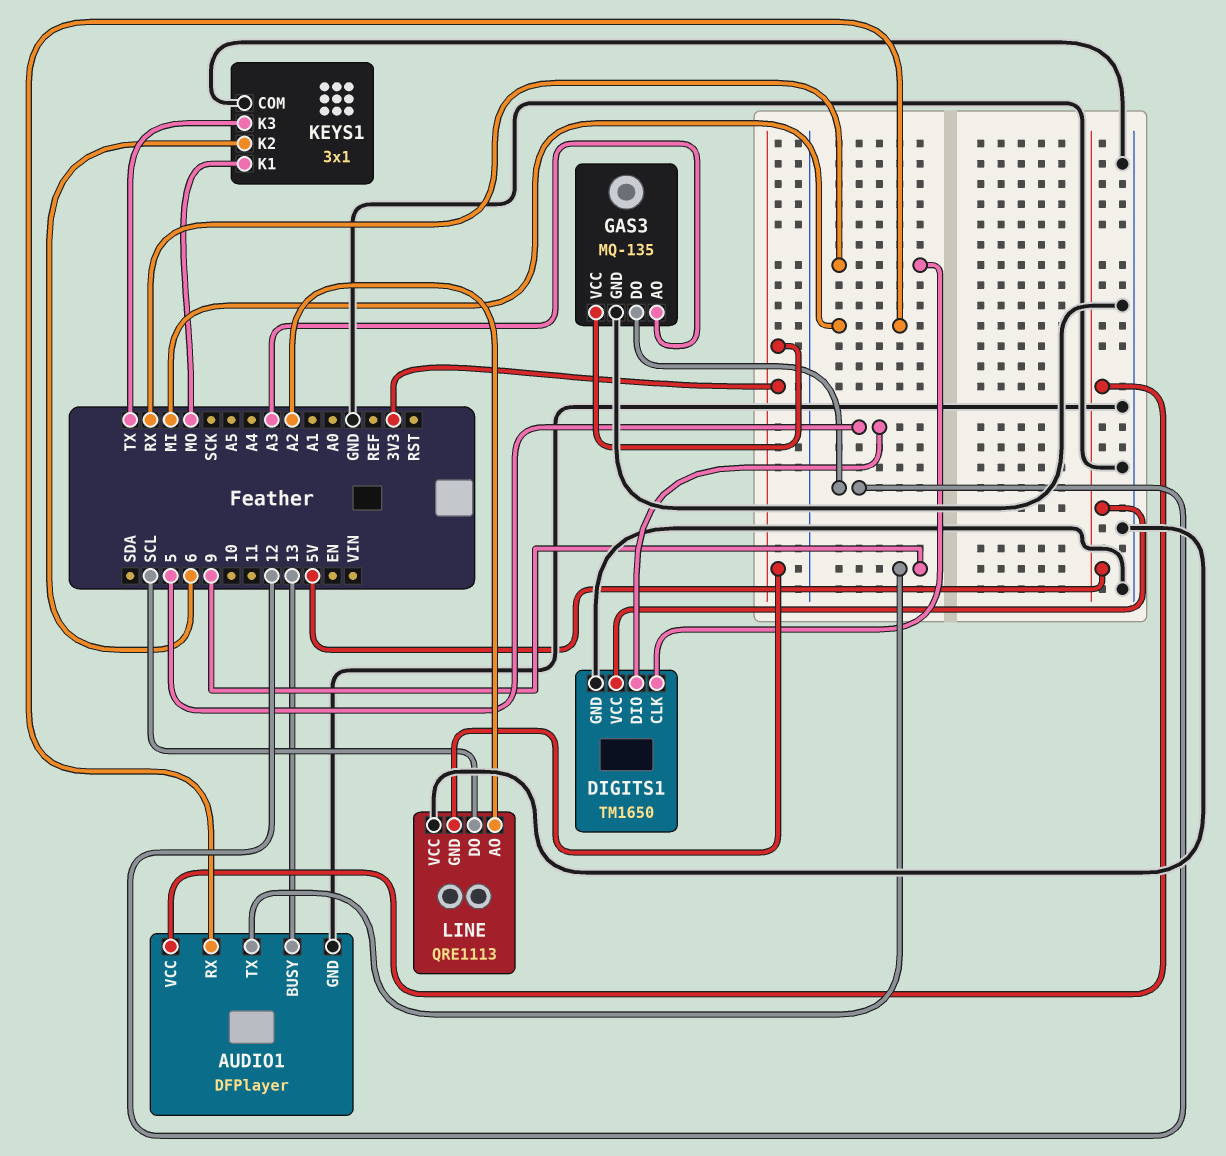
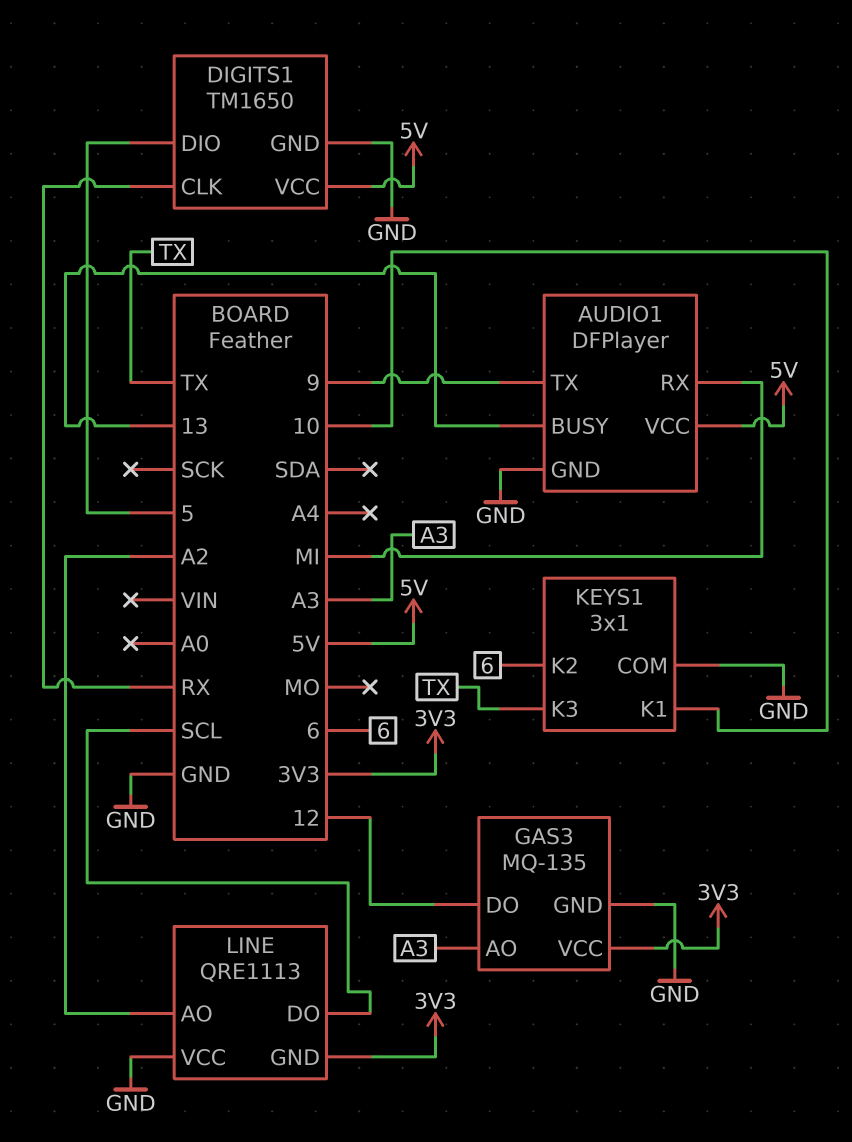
KEYS1 pin K1: MO -> 10

